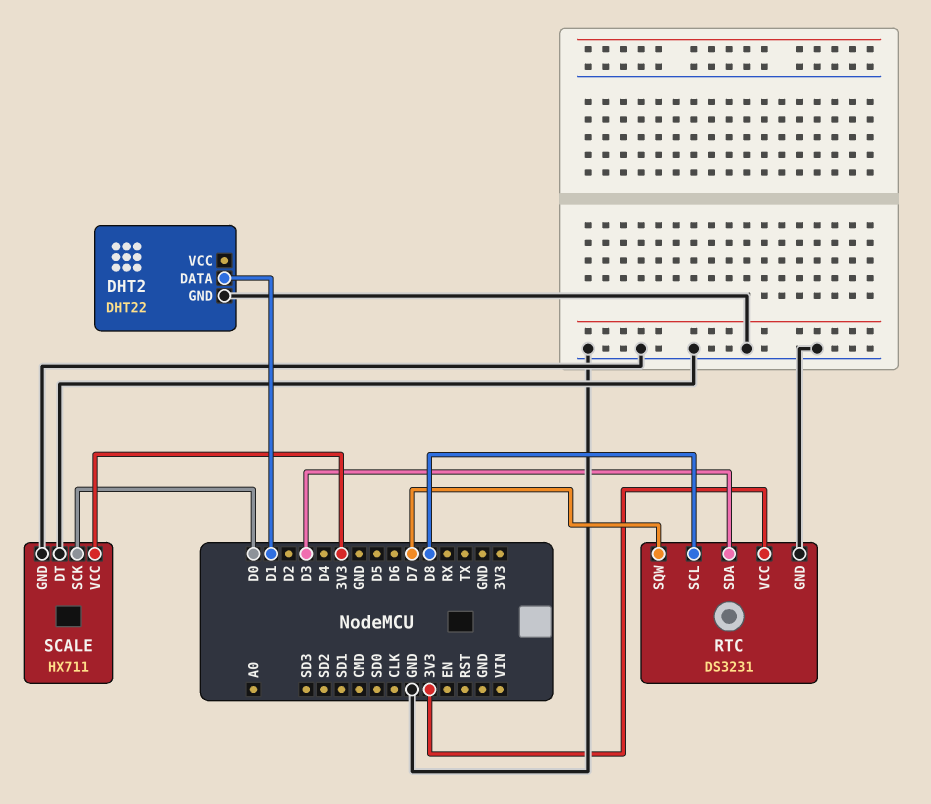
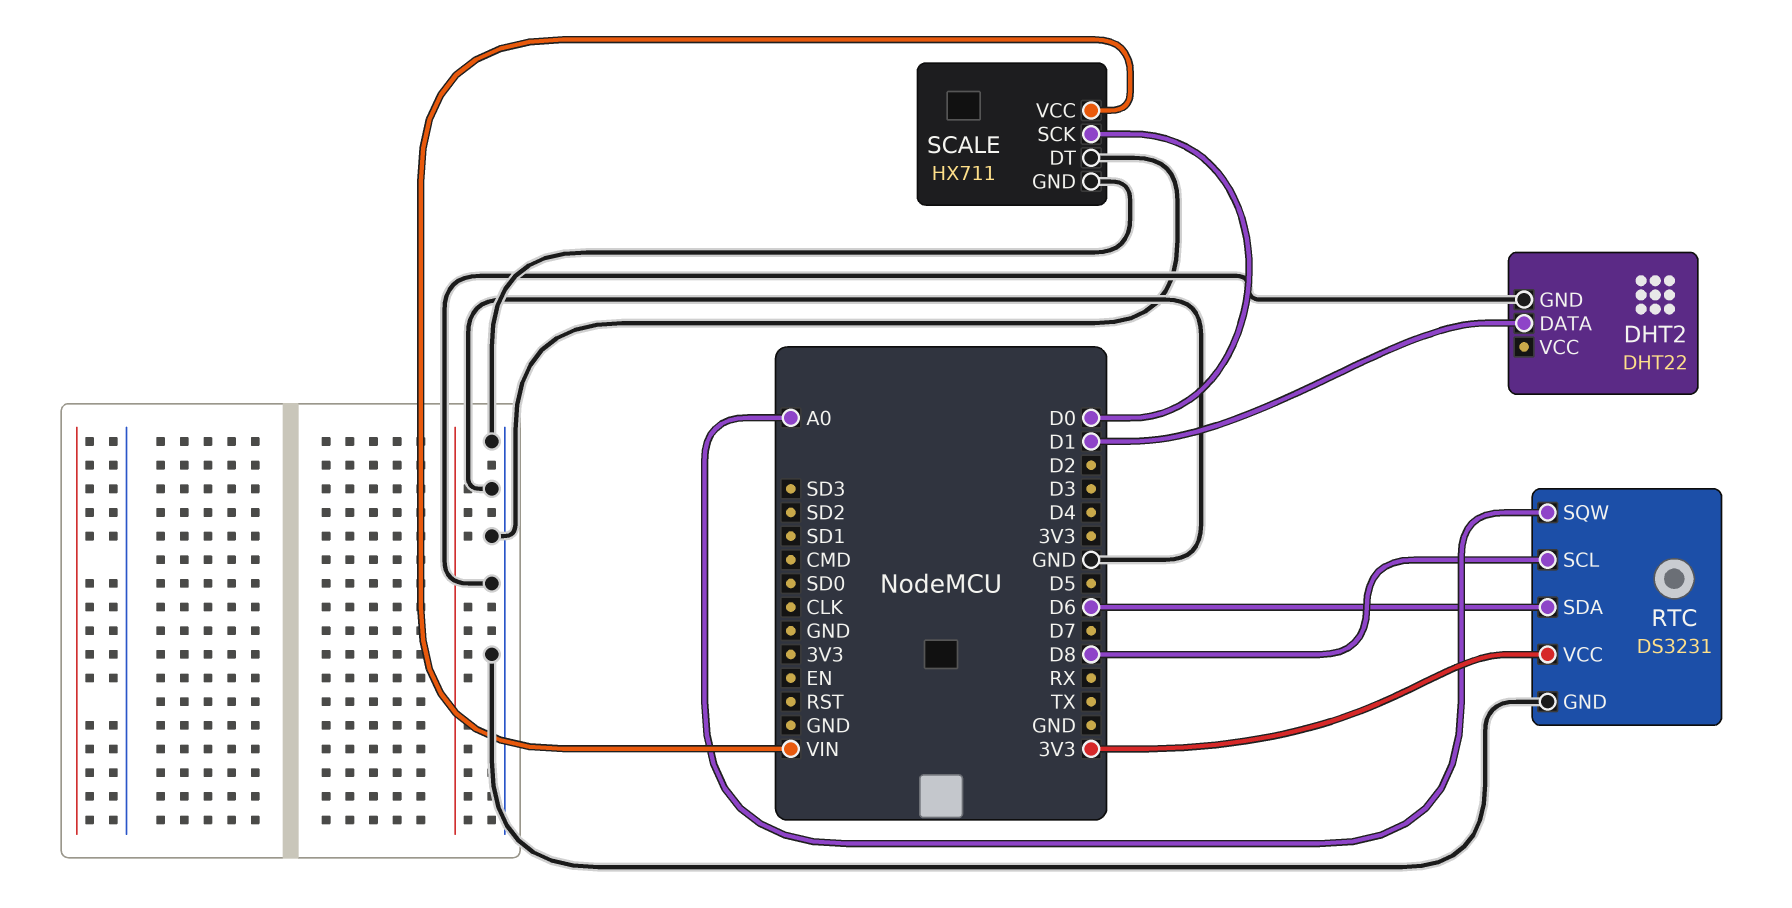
RTC pin SDA: D3 -> D6
RTC pin SQW: D7 -> A0
SCALE pin VCC: 3V3 -> VIN

